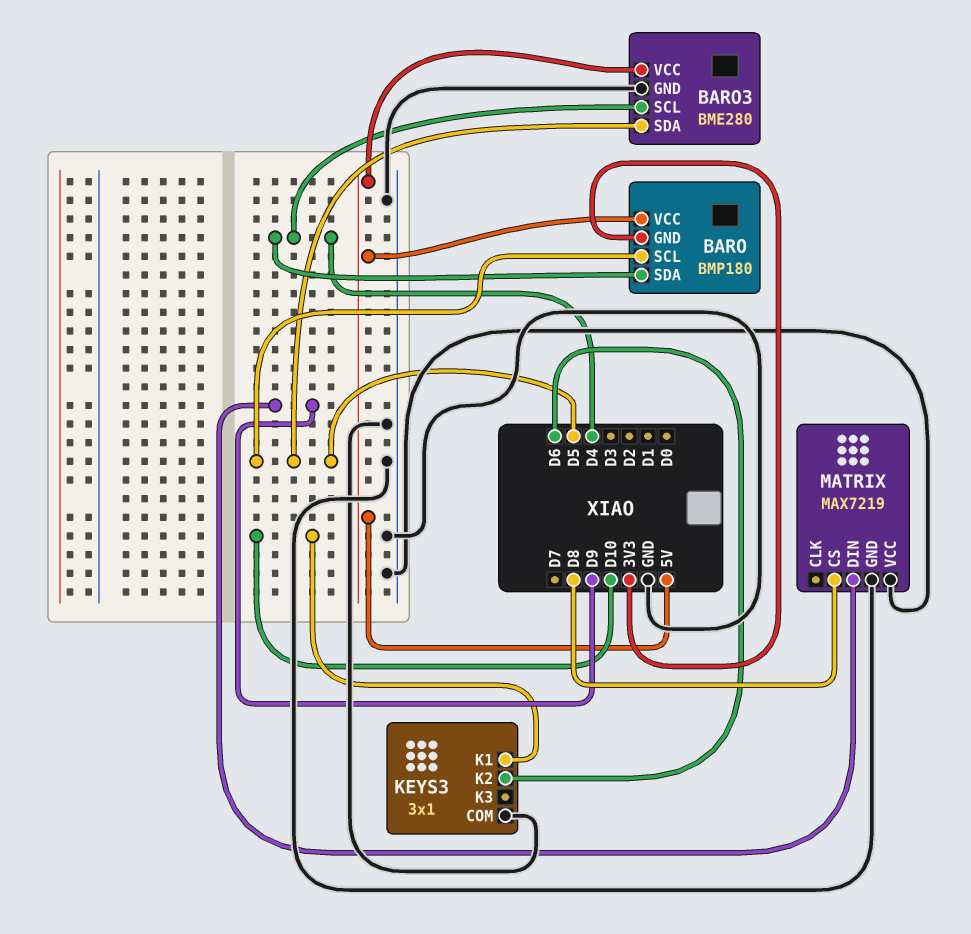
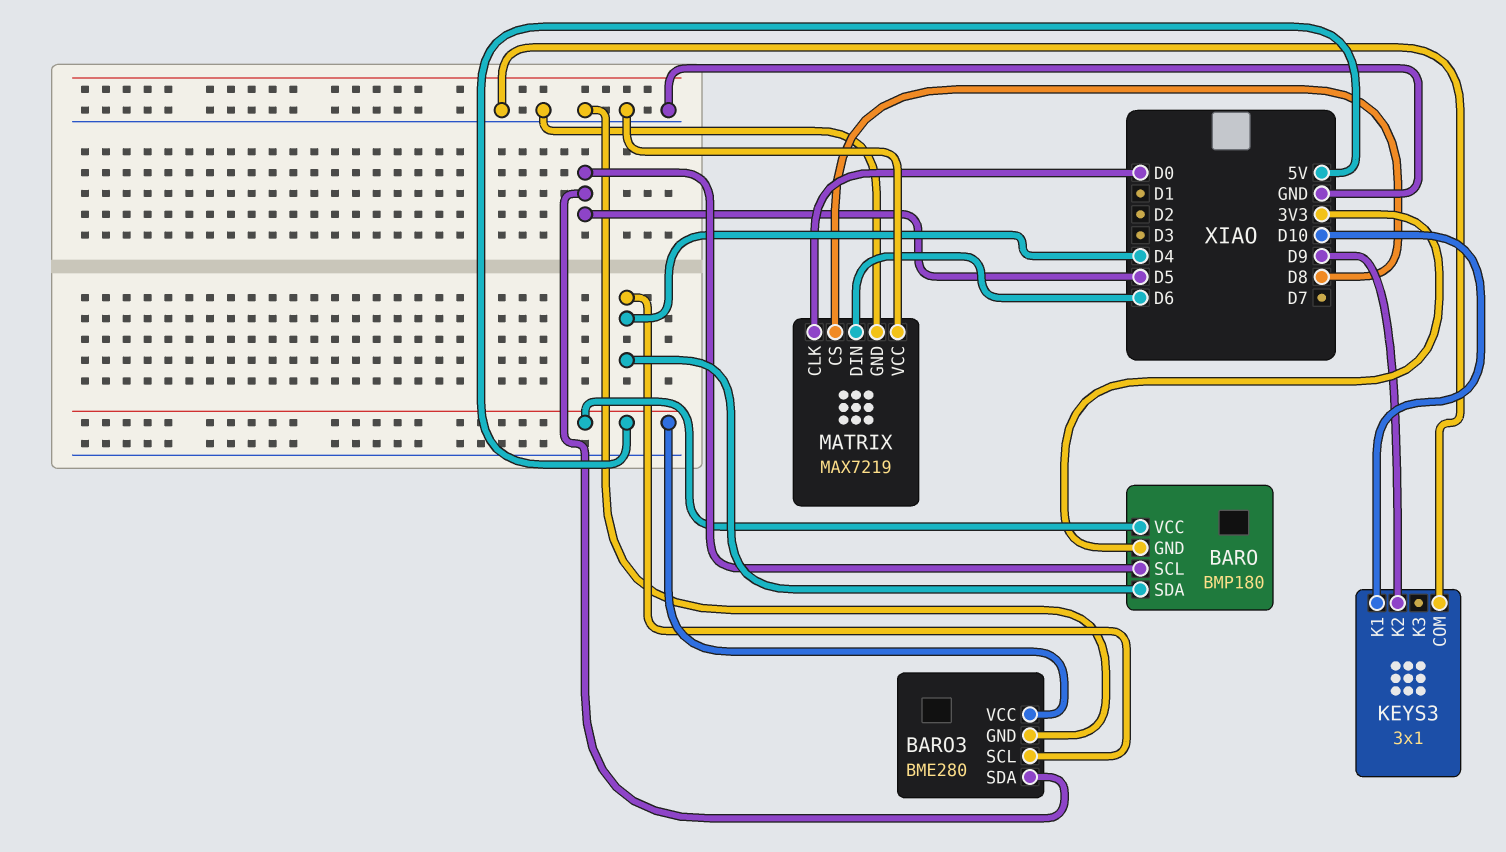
KEYS3 pin K2: D6 -> D9
MATRIX pin CLK: none -> D0
MATRIX pin DIN: D9 -> D6

